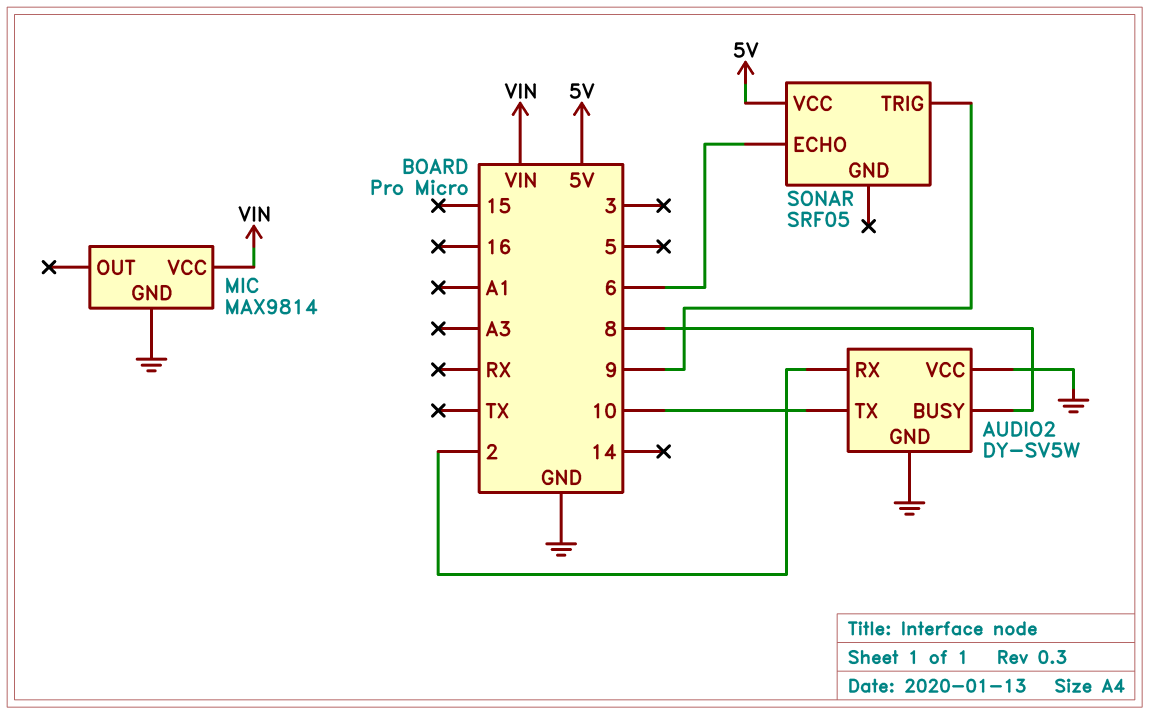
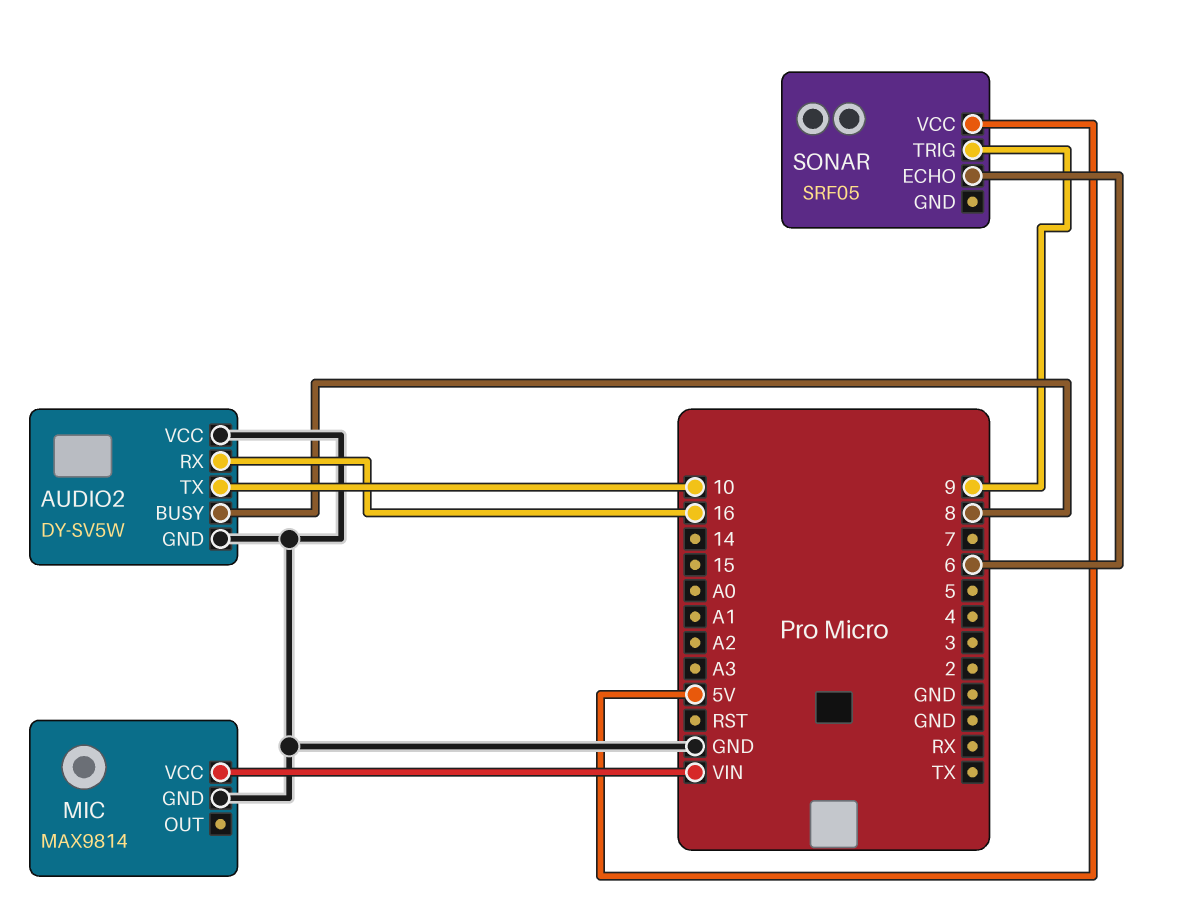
AUDIO2 pin RX: 2 -> 16

